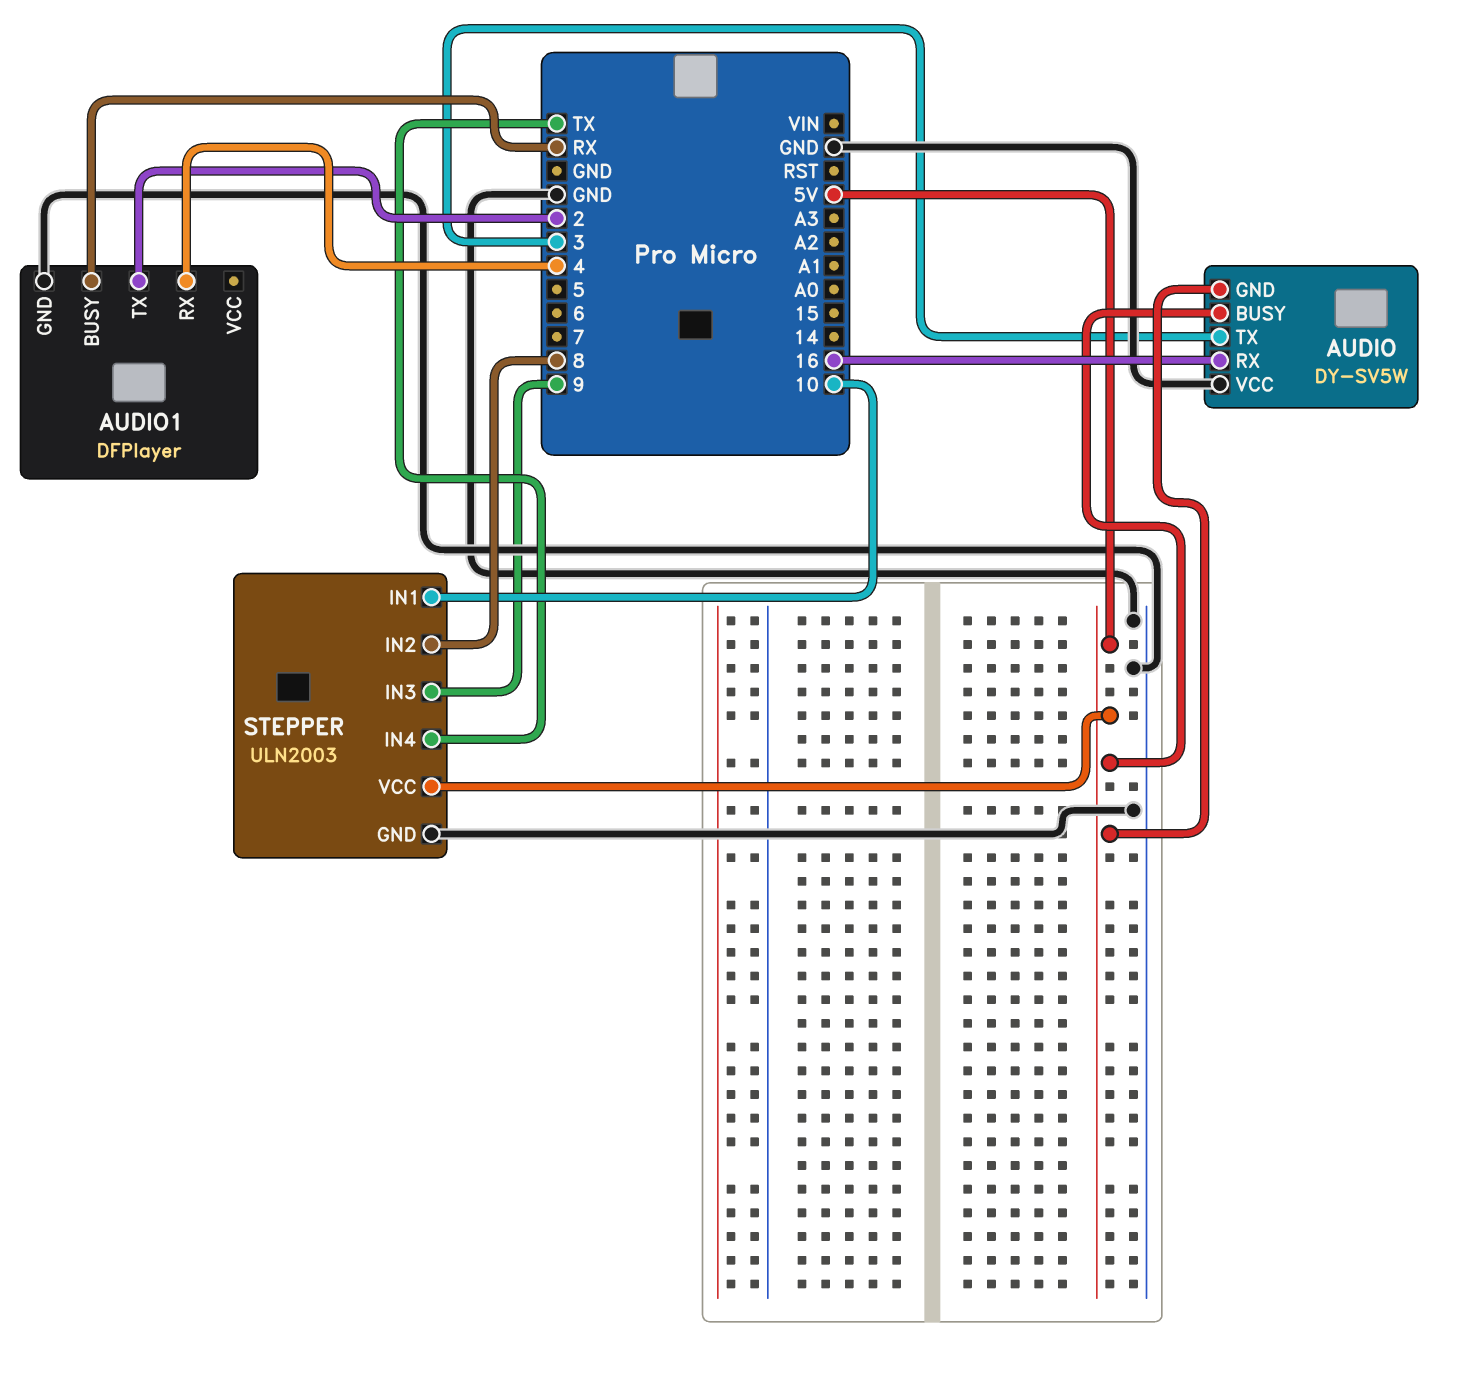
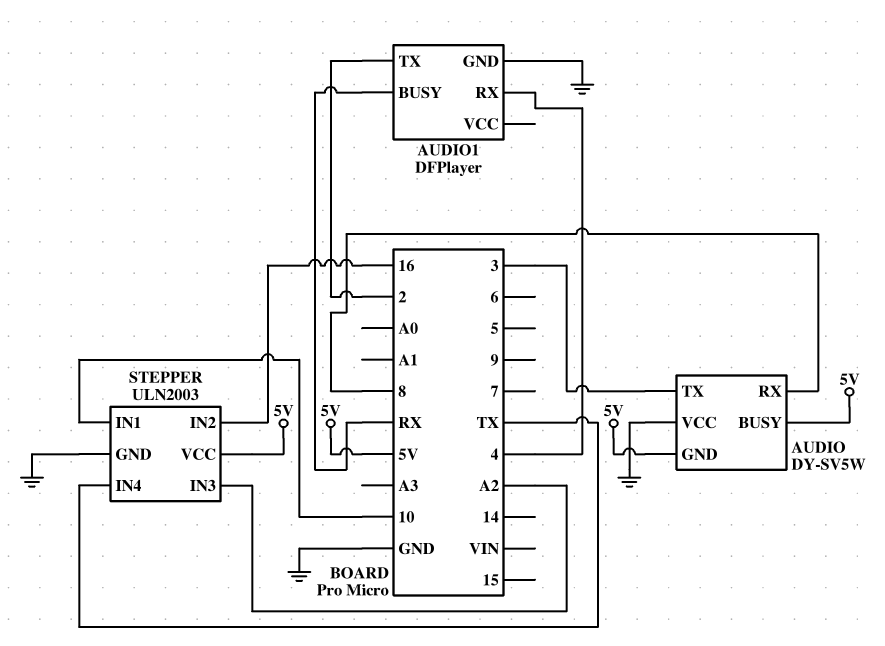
AUDIO pin RX: 16 -> 8
STEPPER pin IN2: 8 -> 16
STEPPER pin IN3: 9 -> A2

